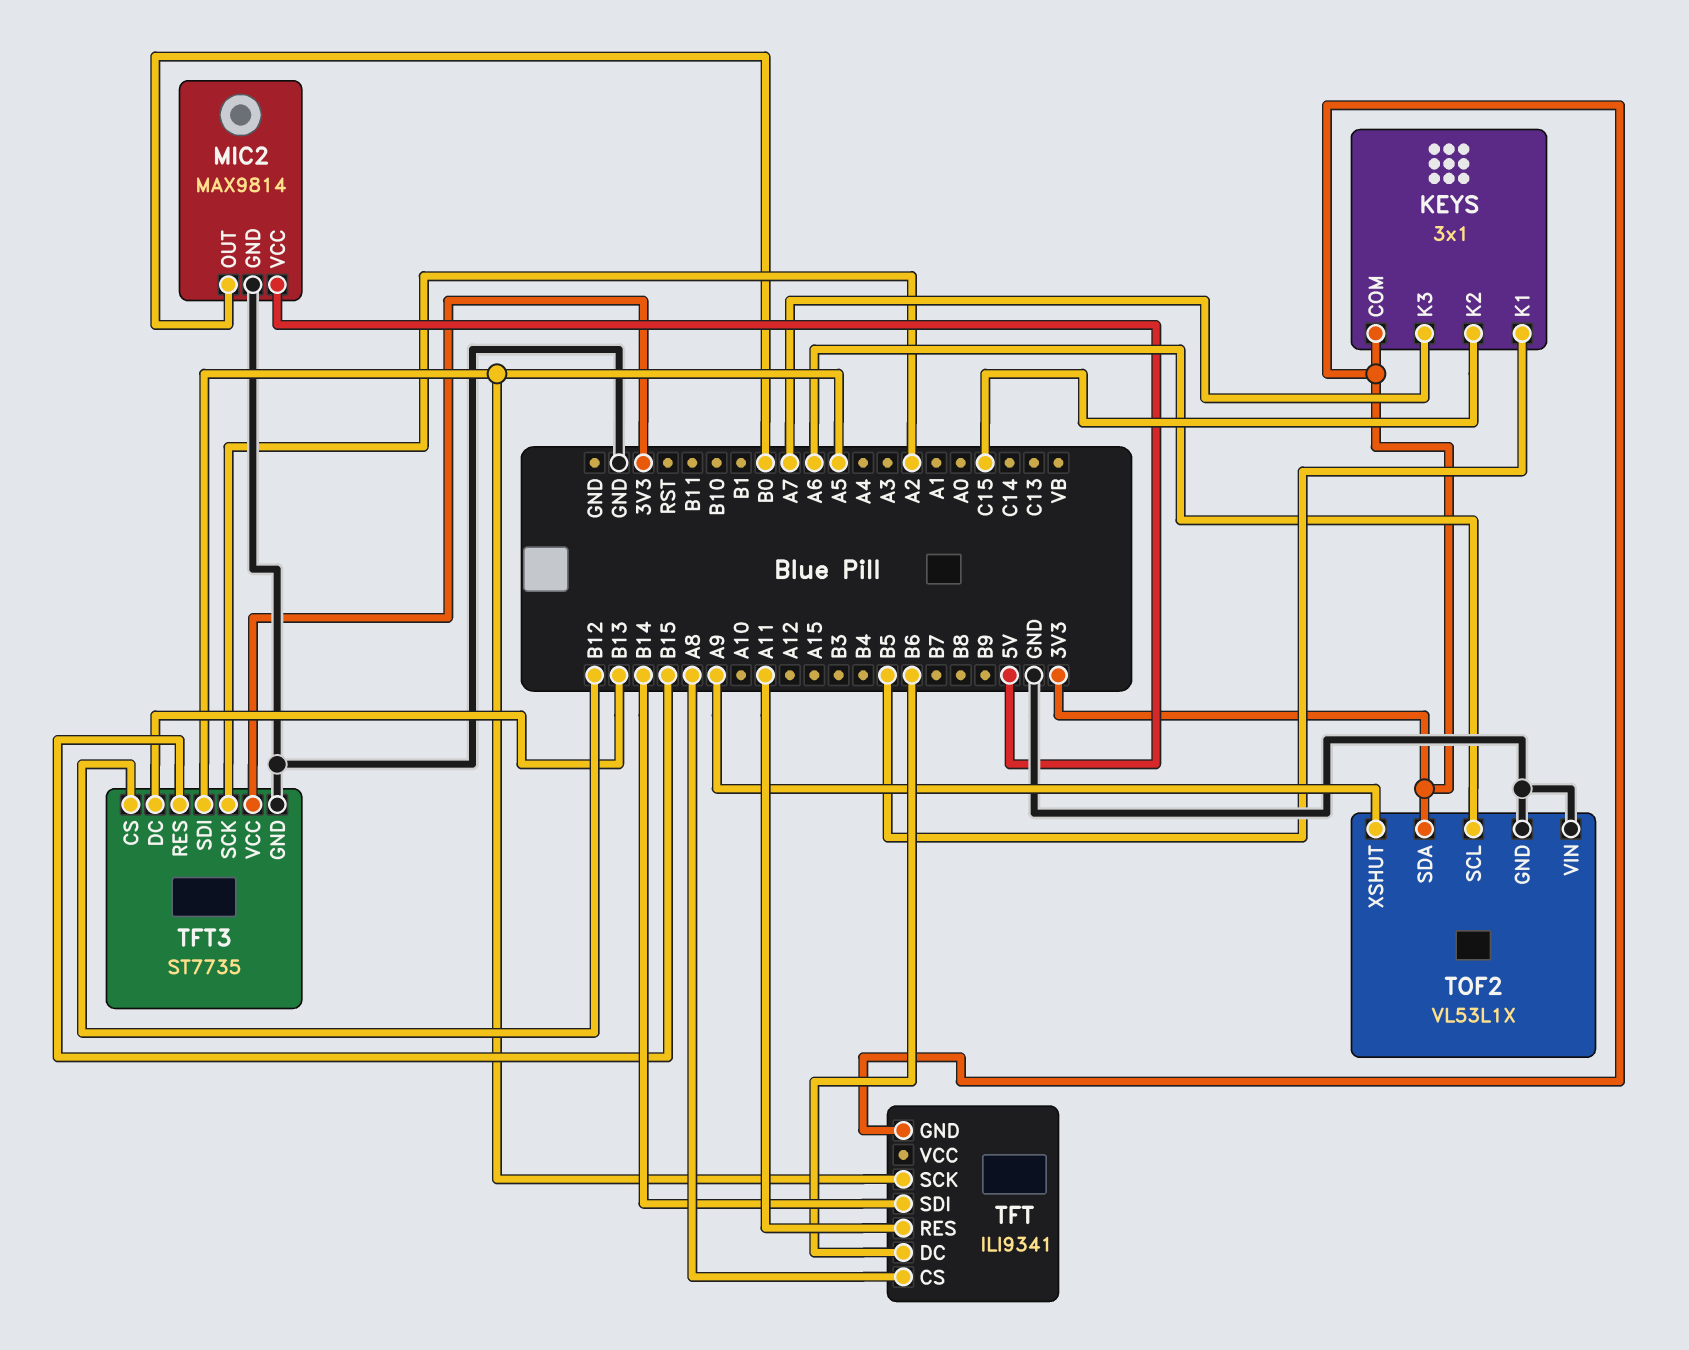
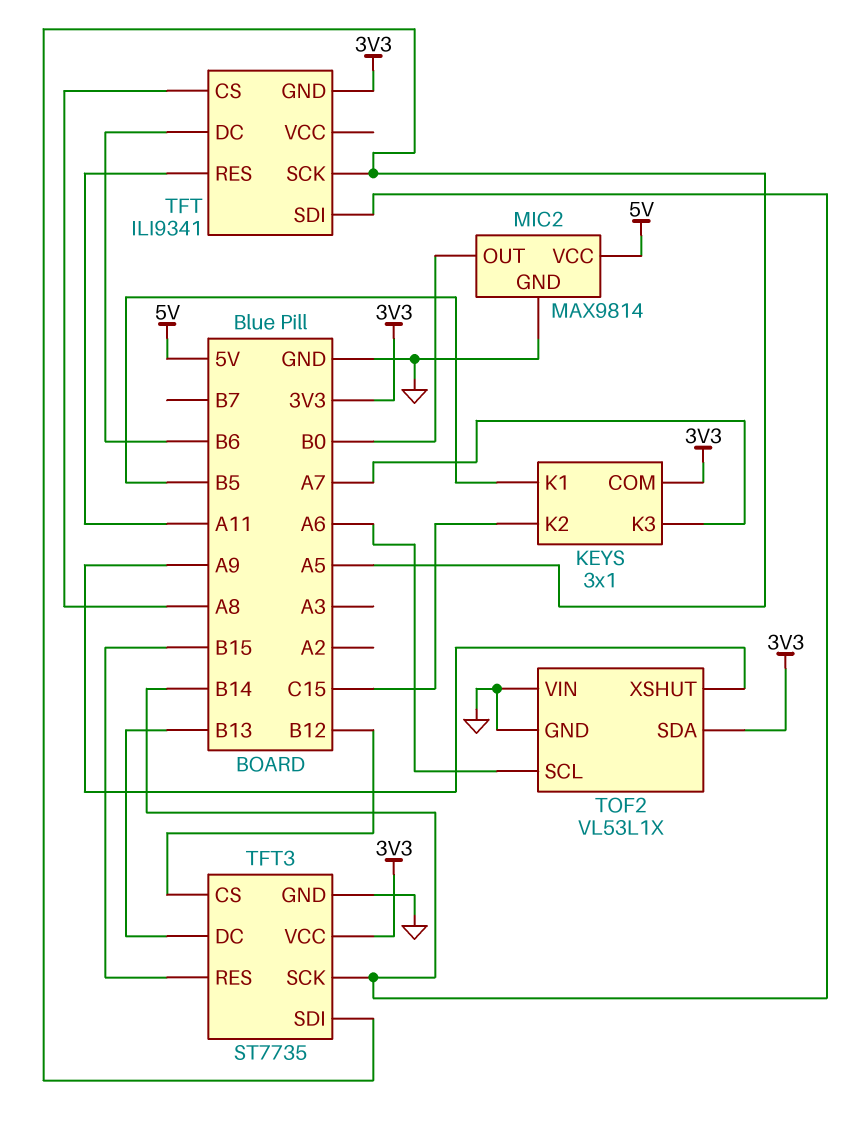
TFT3 pin SCK: A2 -> B14

